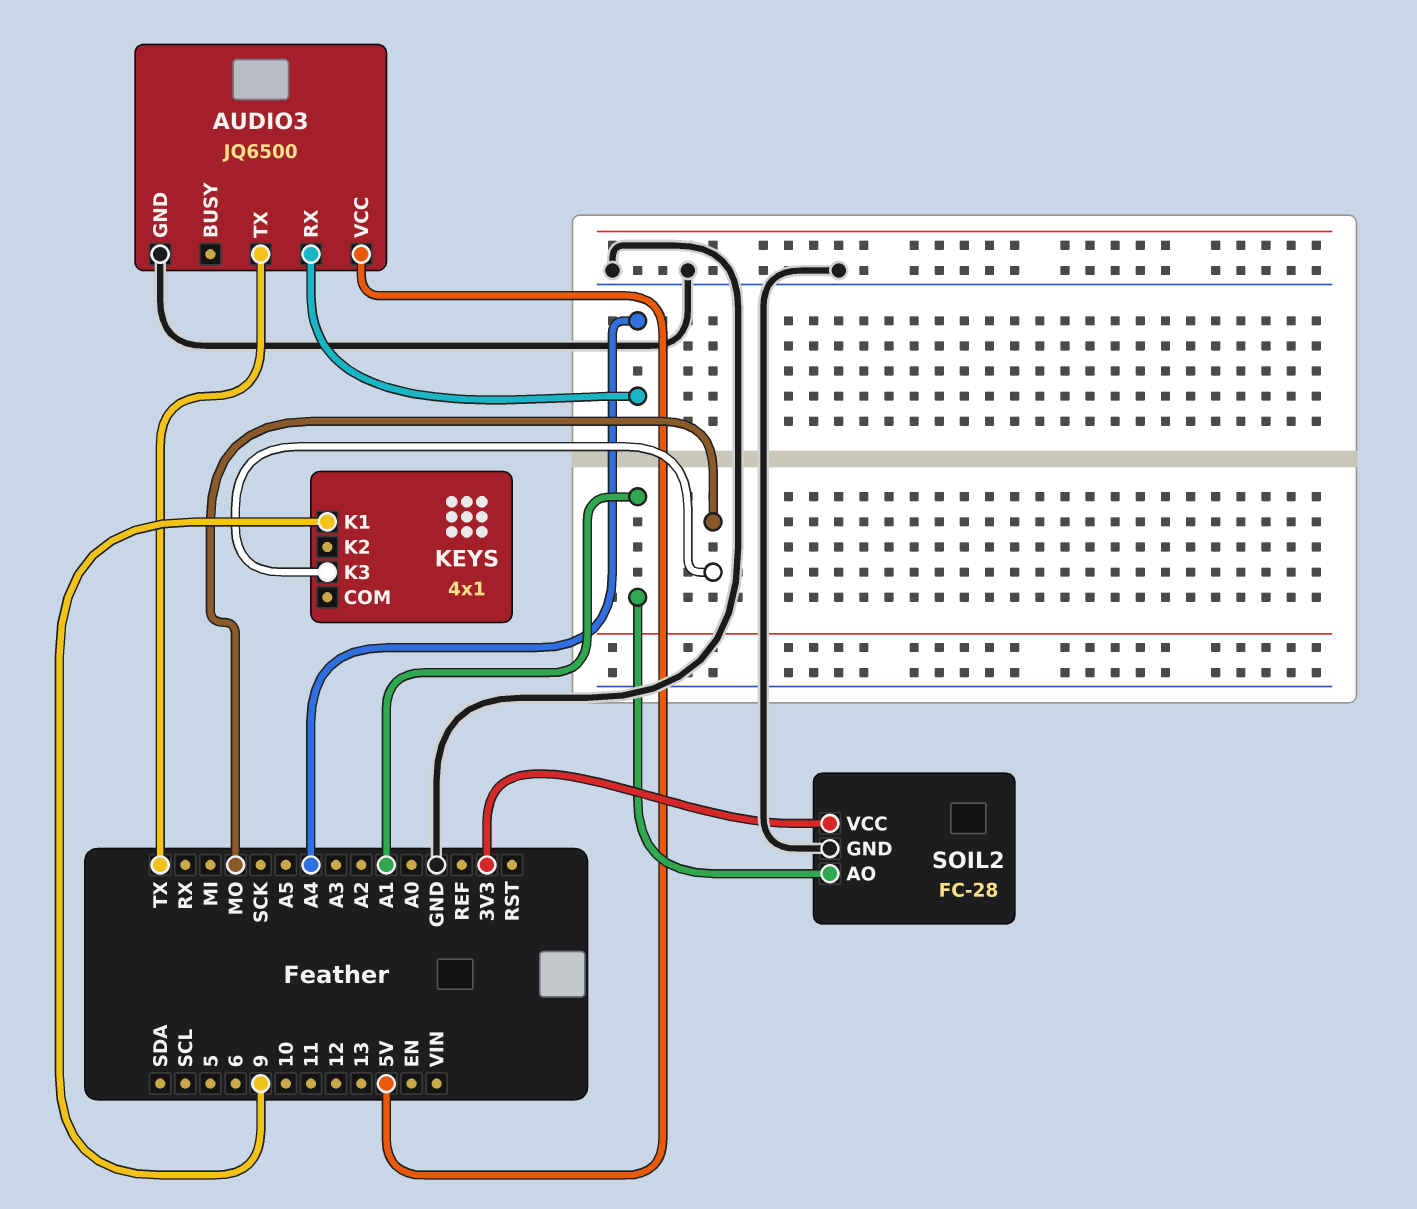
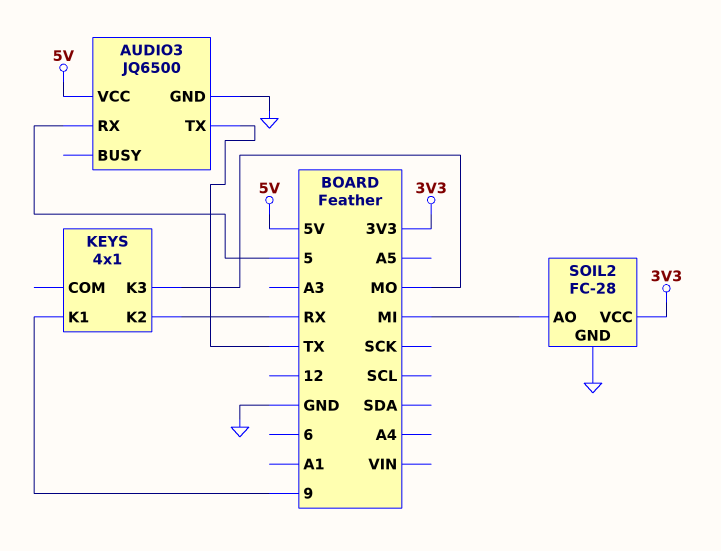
AUDIO3 pin RX: A4 -> 5
KEYS pin K2: none -> RX
SOIL2 pin AO: A1 -> MI

